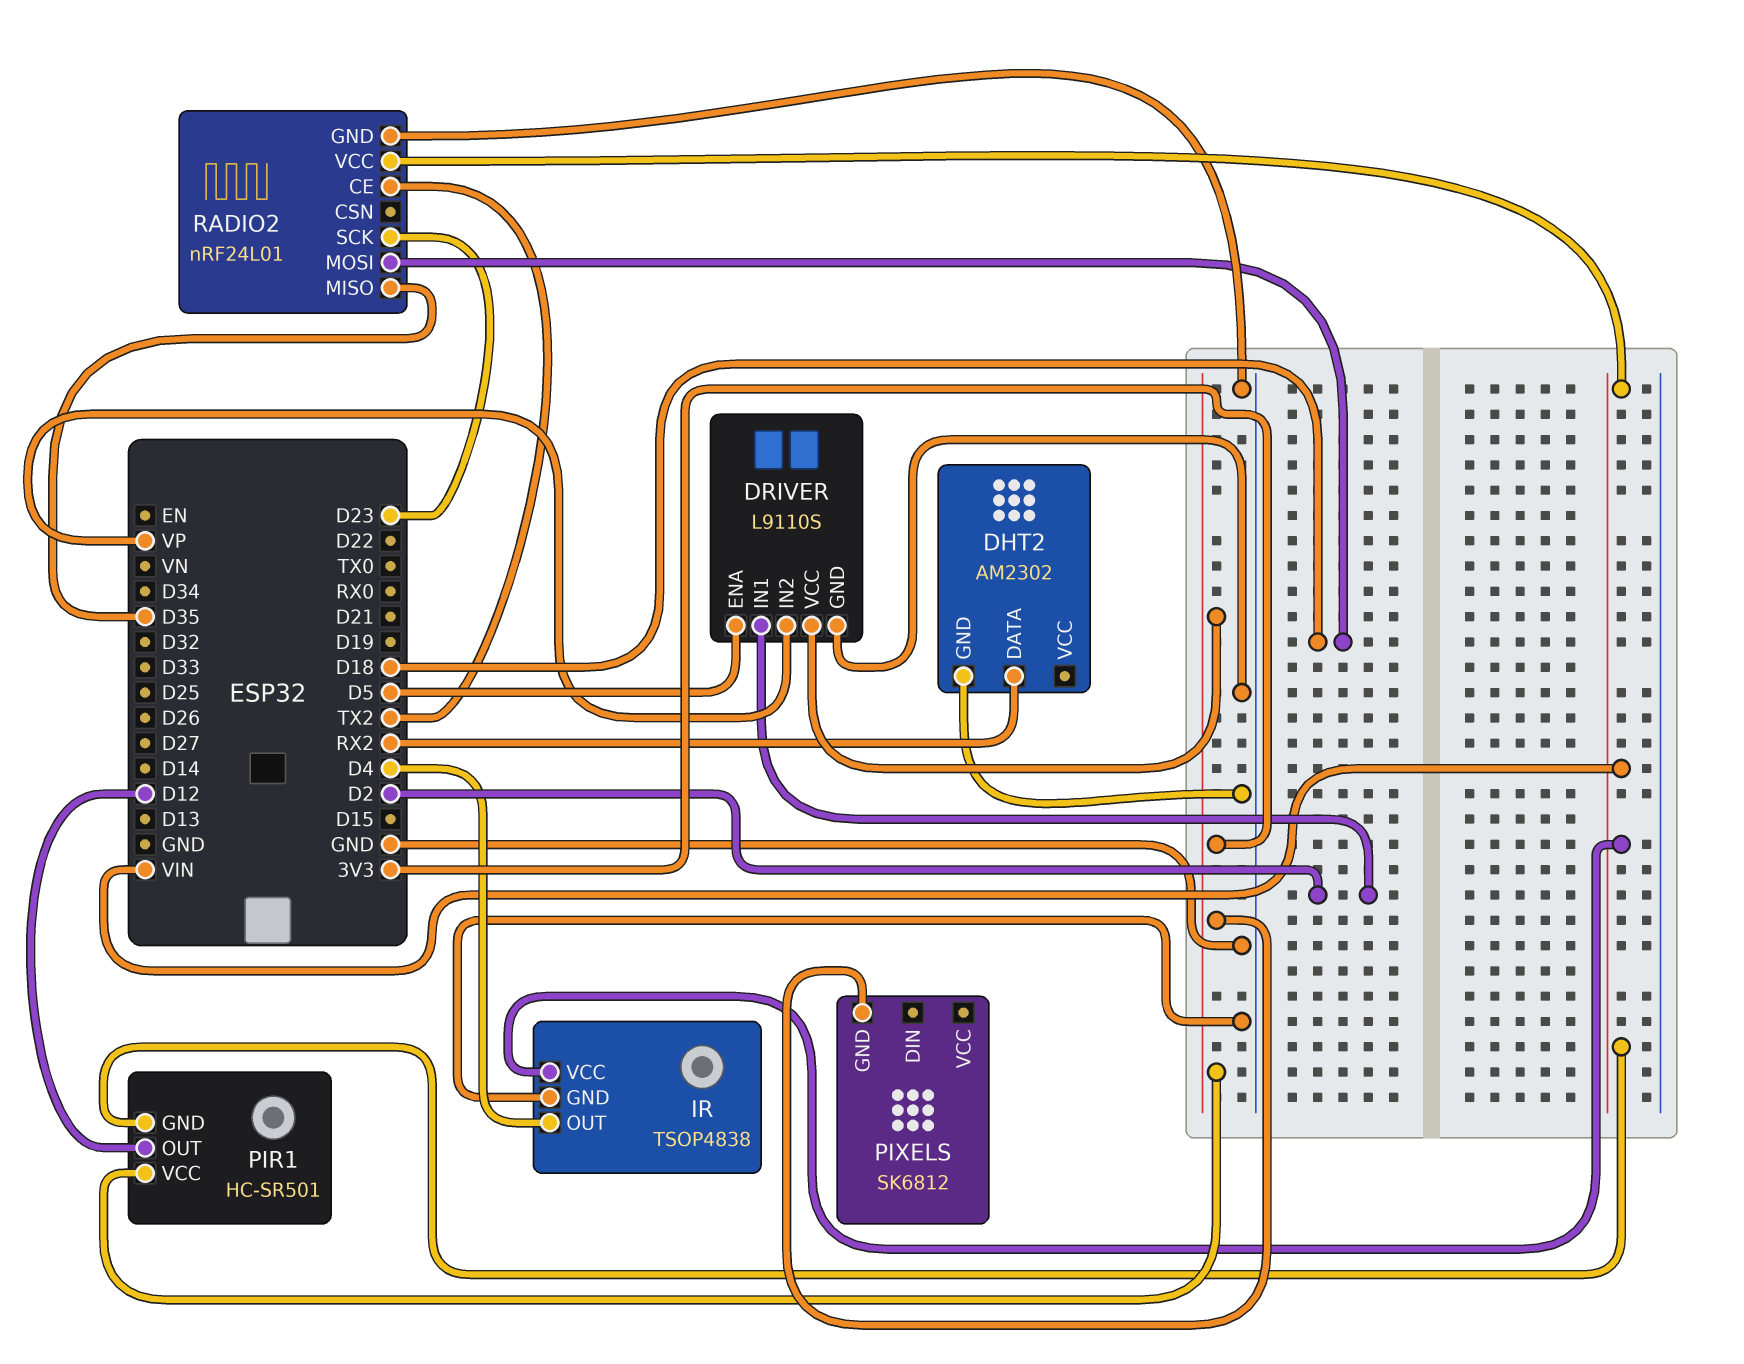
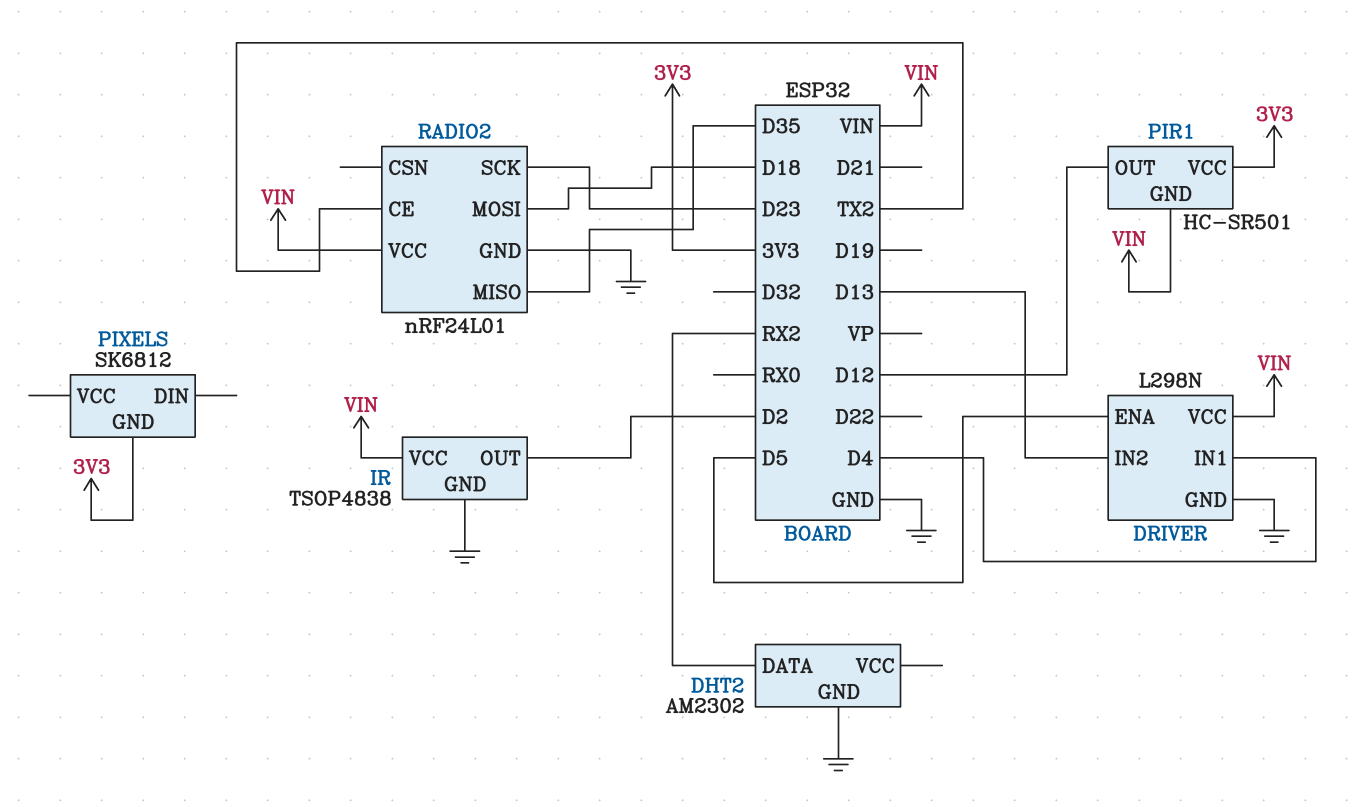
DRIVER: L9110S -> L298N
DRIVER pin IN1: D2 -> D4
DRIVER pin IN2: VP -> D13
DRIVER pin VCC: 3V3 -> VIN
IR pin OUT: D4 -> D2

